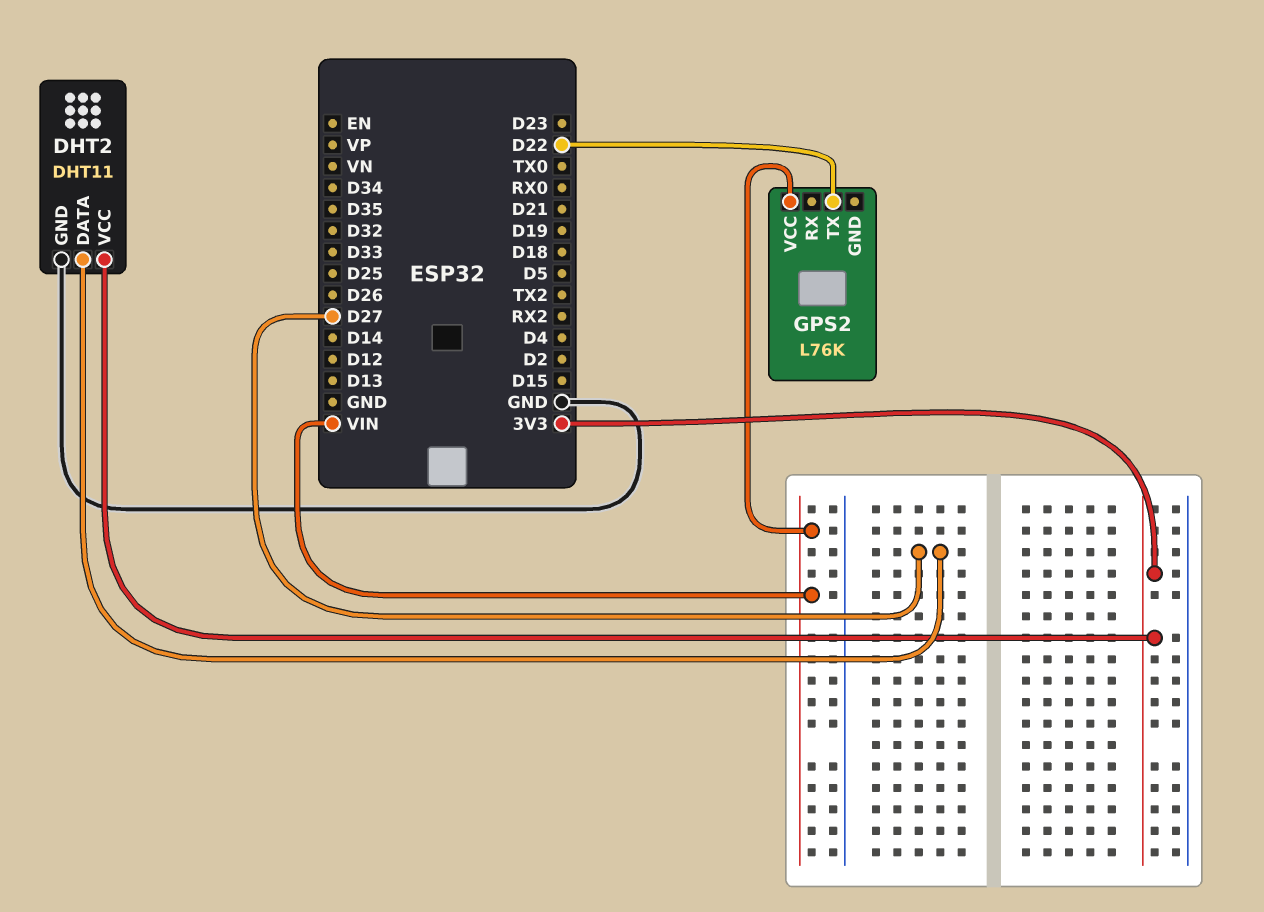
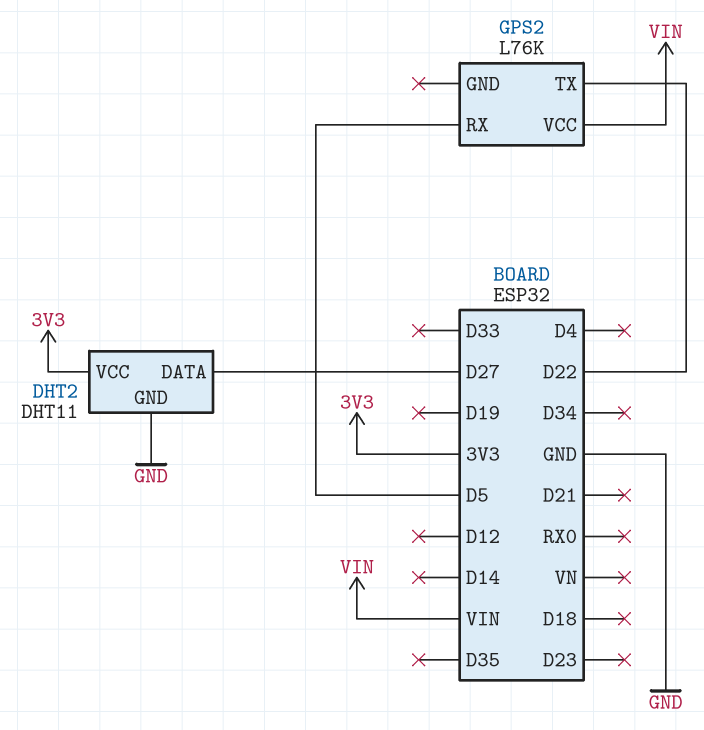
GPS2 pin RX: none -> D5

